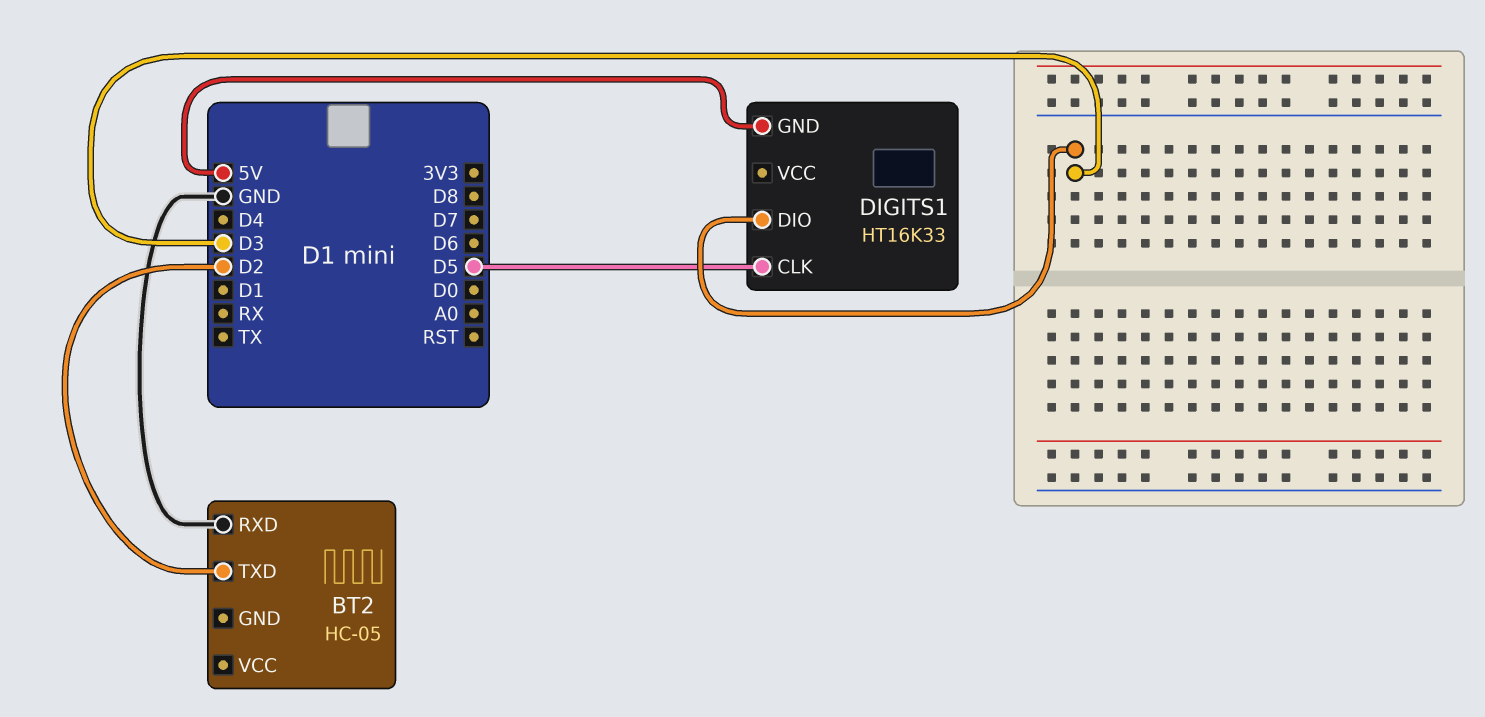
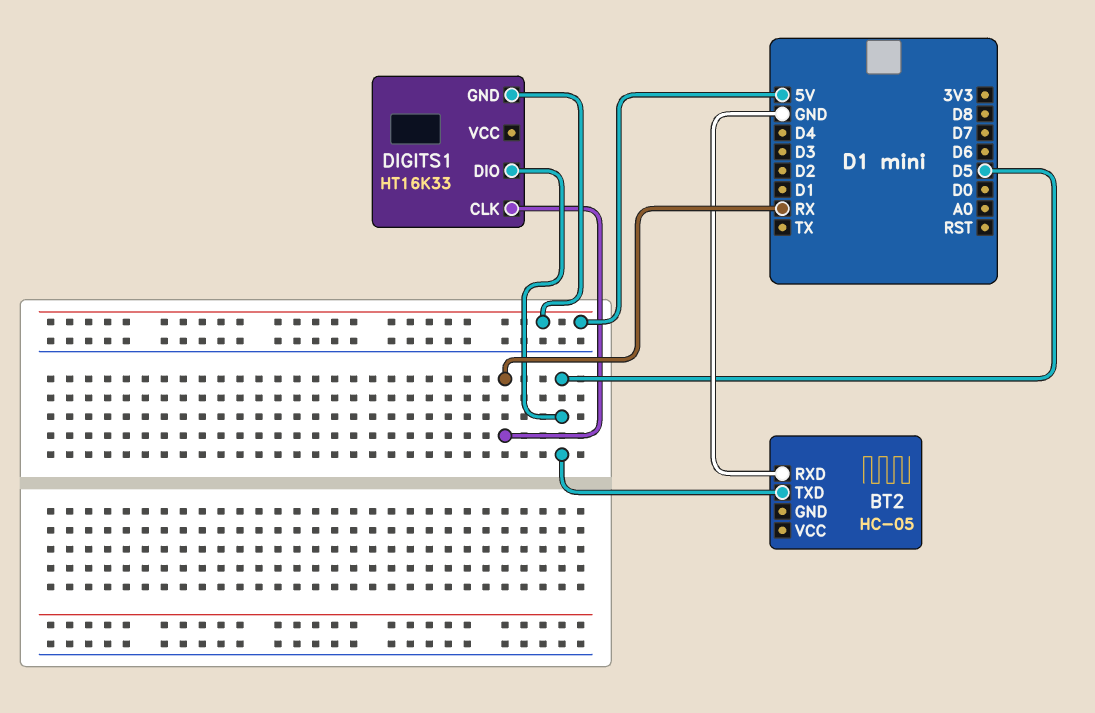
BT2 pin TXD: D2 -> D5
DIGITS1 pin CLK: D5 -> RX
DIGITS1 pin DIO: D3 -> D5

